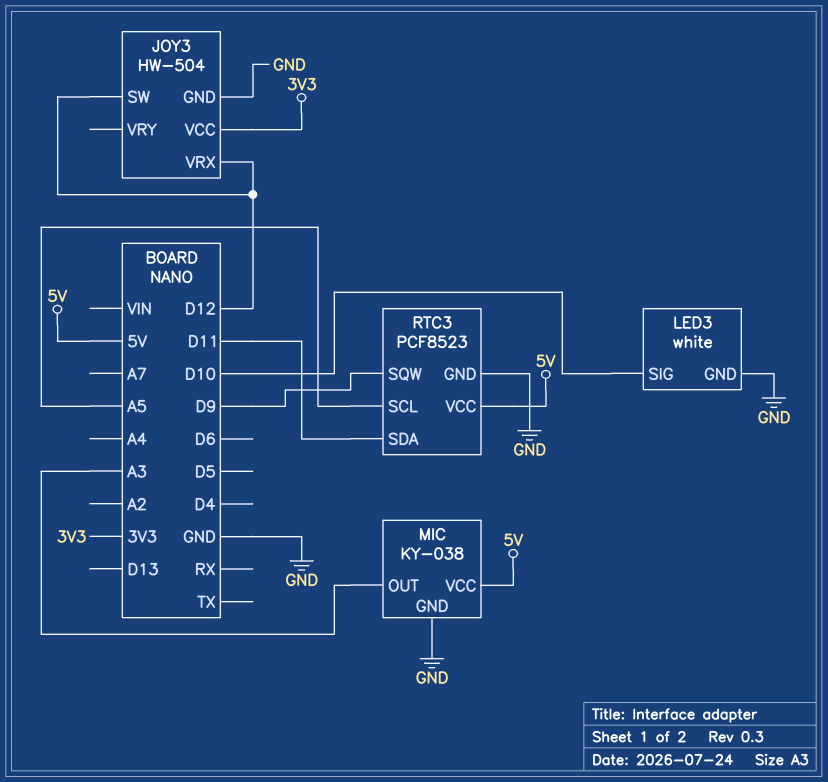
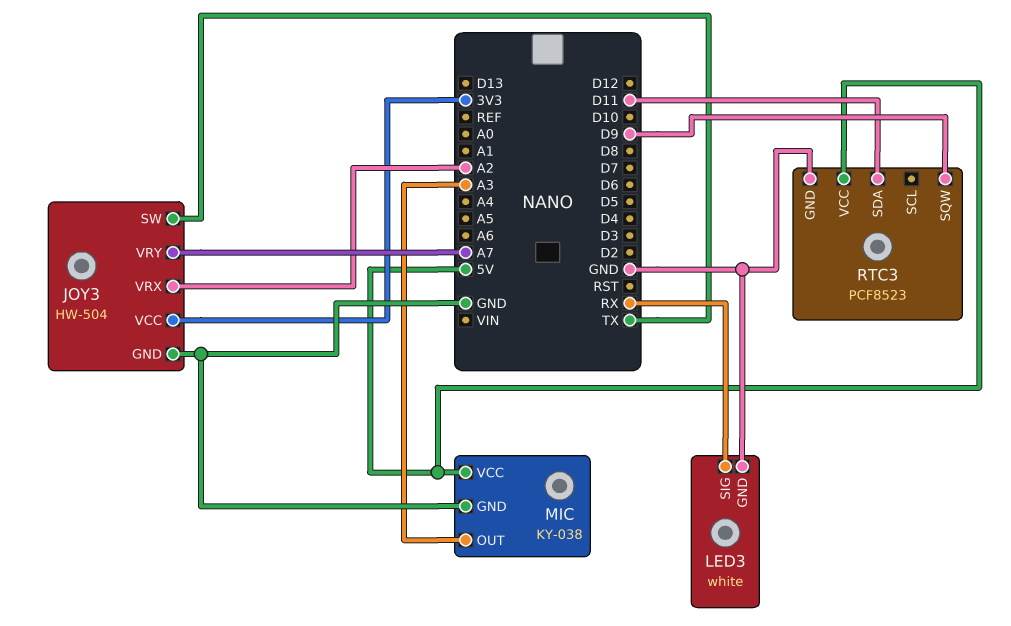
JOY3 pin SW: D12 -> TX
JOY3 pin VRX: D12 -> A2
JOY3 pin VRY: none -> A7
LED3 pin SIG: D10 -> RX
RTC3 pin SCL: A5 -> none

